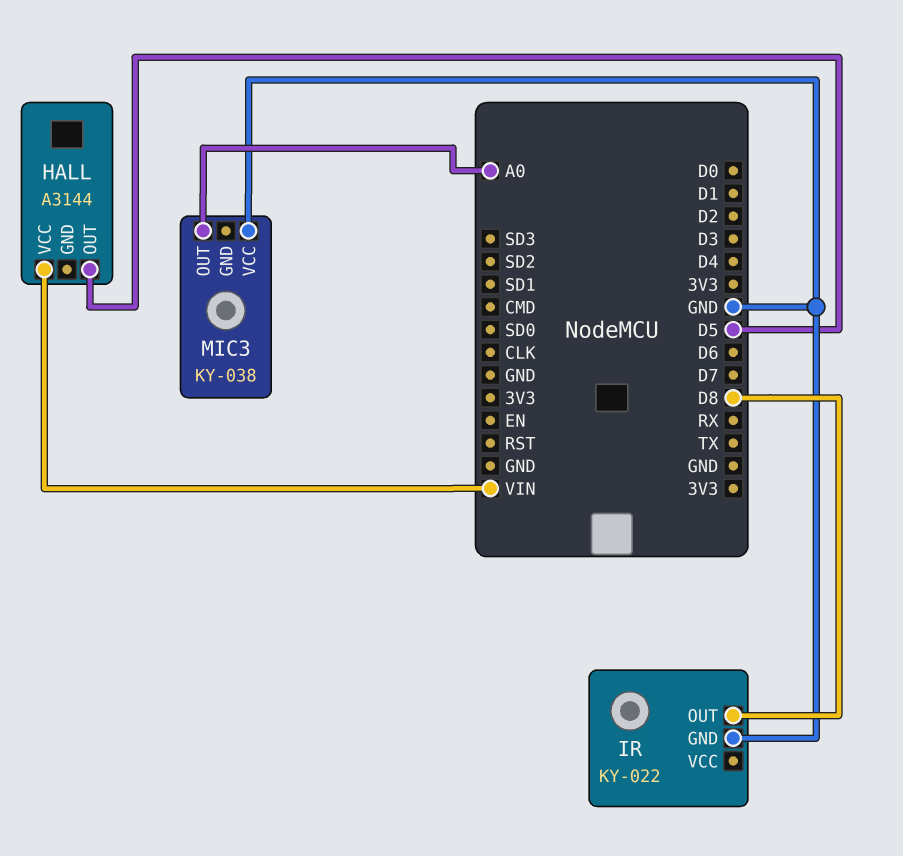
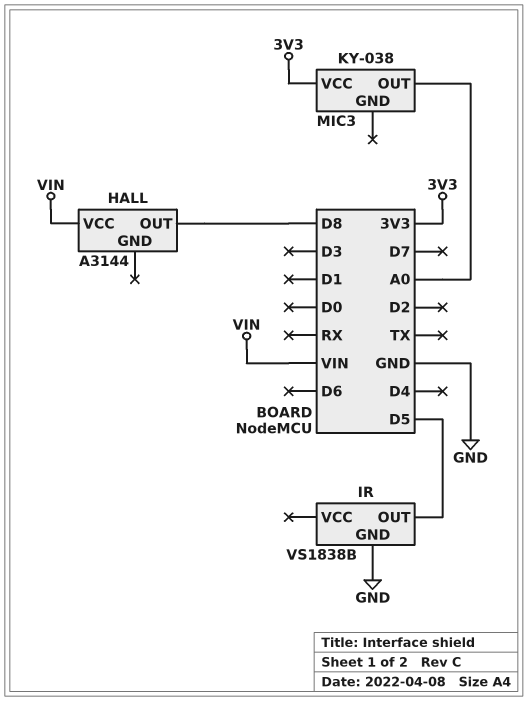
HALL pin OUT: D5 -> D8
IR: KY-022 -> VS1838B
IR pin OUT: D8 -> D5
MIC3 pin VCC: GND -> 3V3

